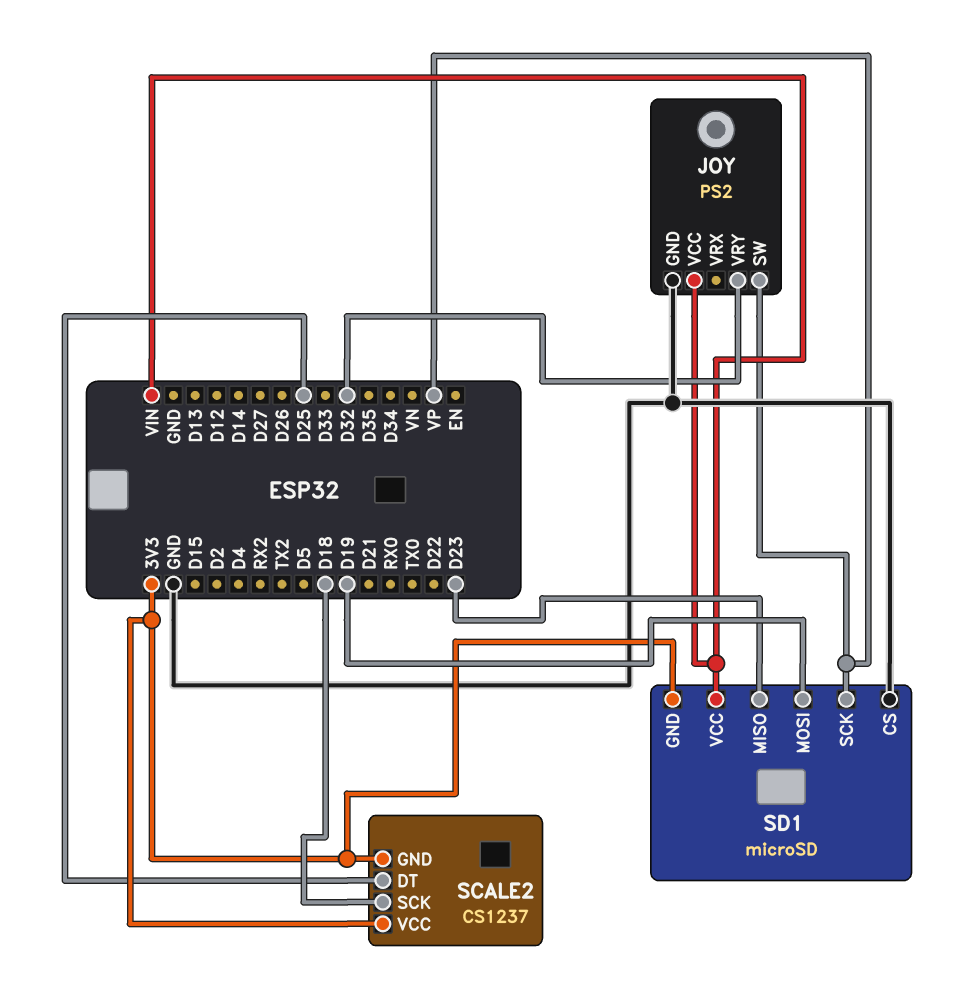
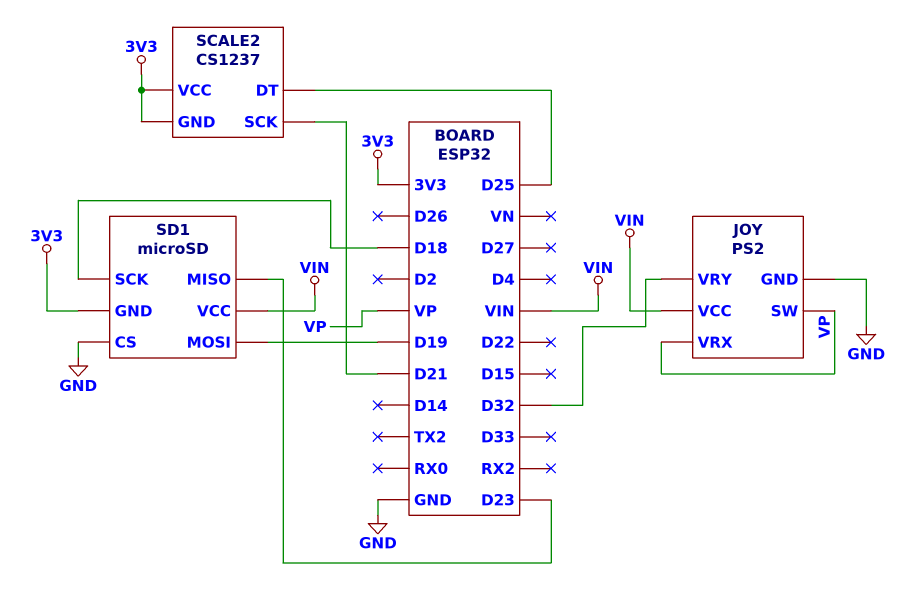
JOY pin VRX: none -> VP
SCALE2 pin SCK: D18 -> D21
SD1 pin SCK: VP -> D18

